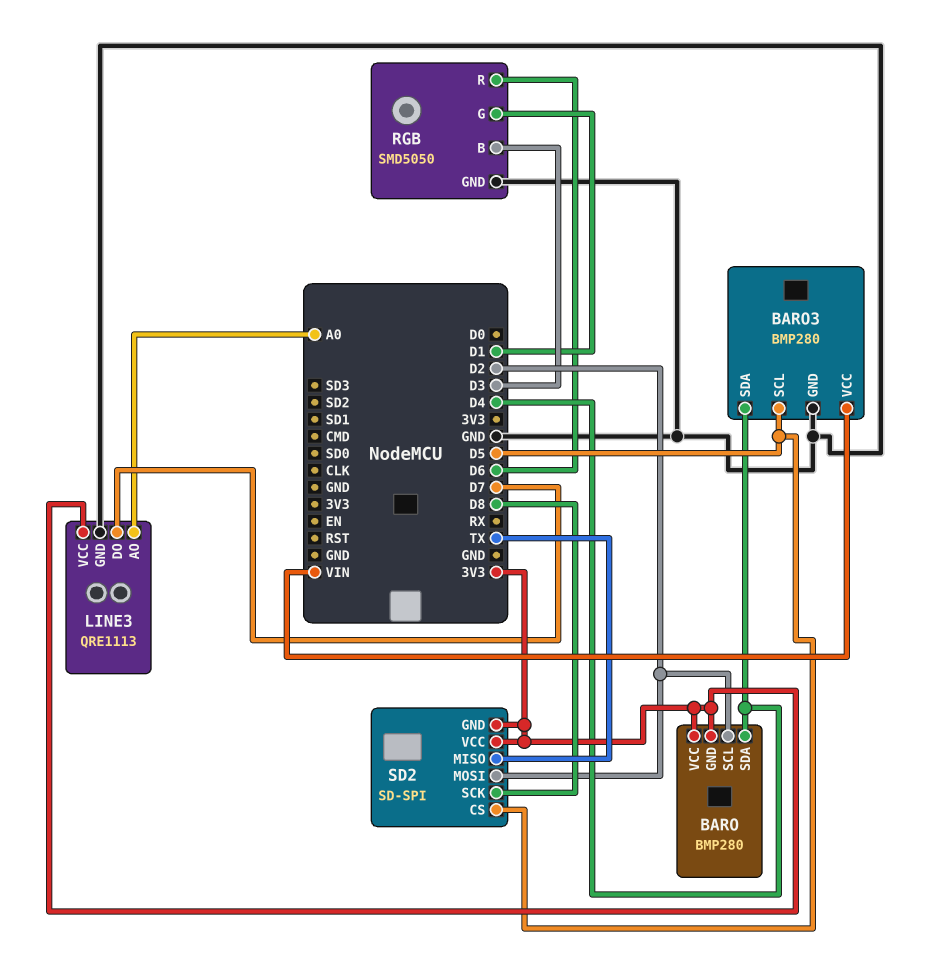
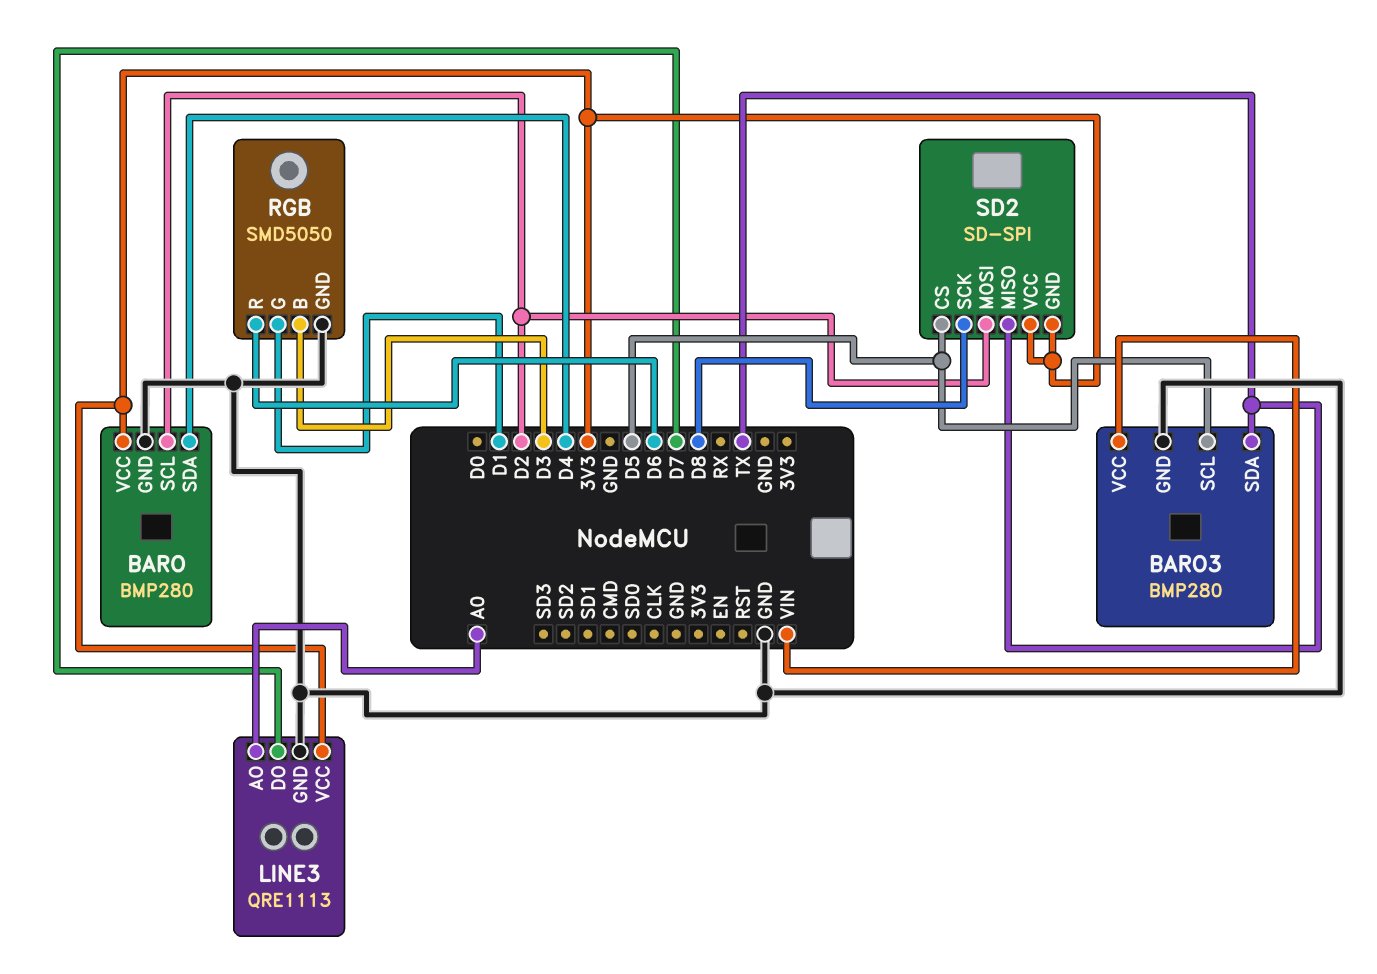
BARO pin GND: 3V3 -> GND
BARO3 pin SDA: D4 -> TX

